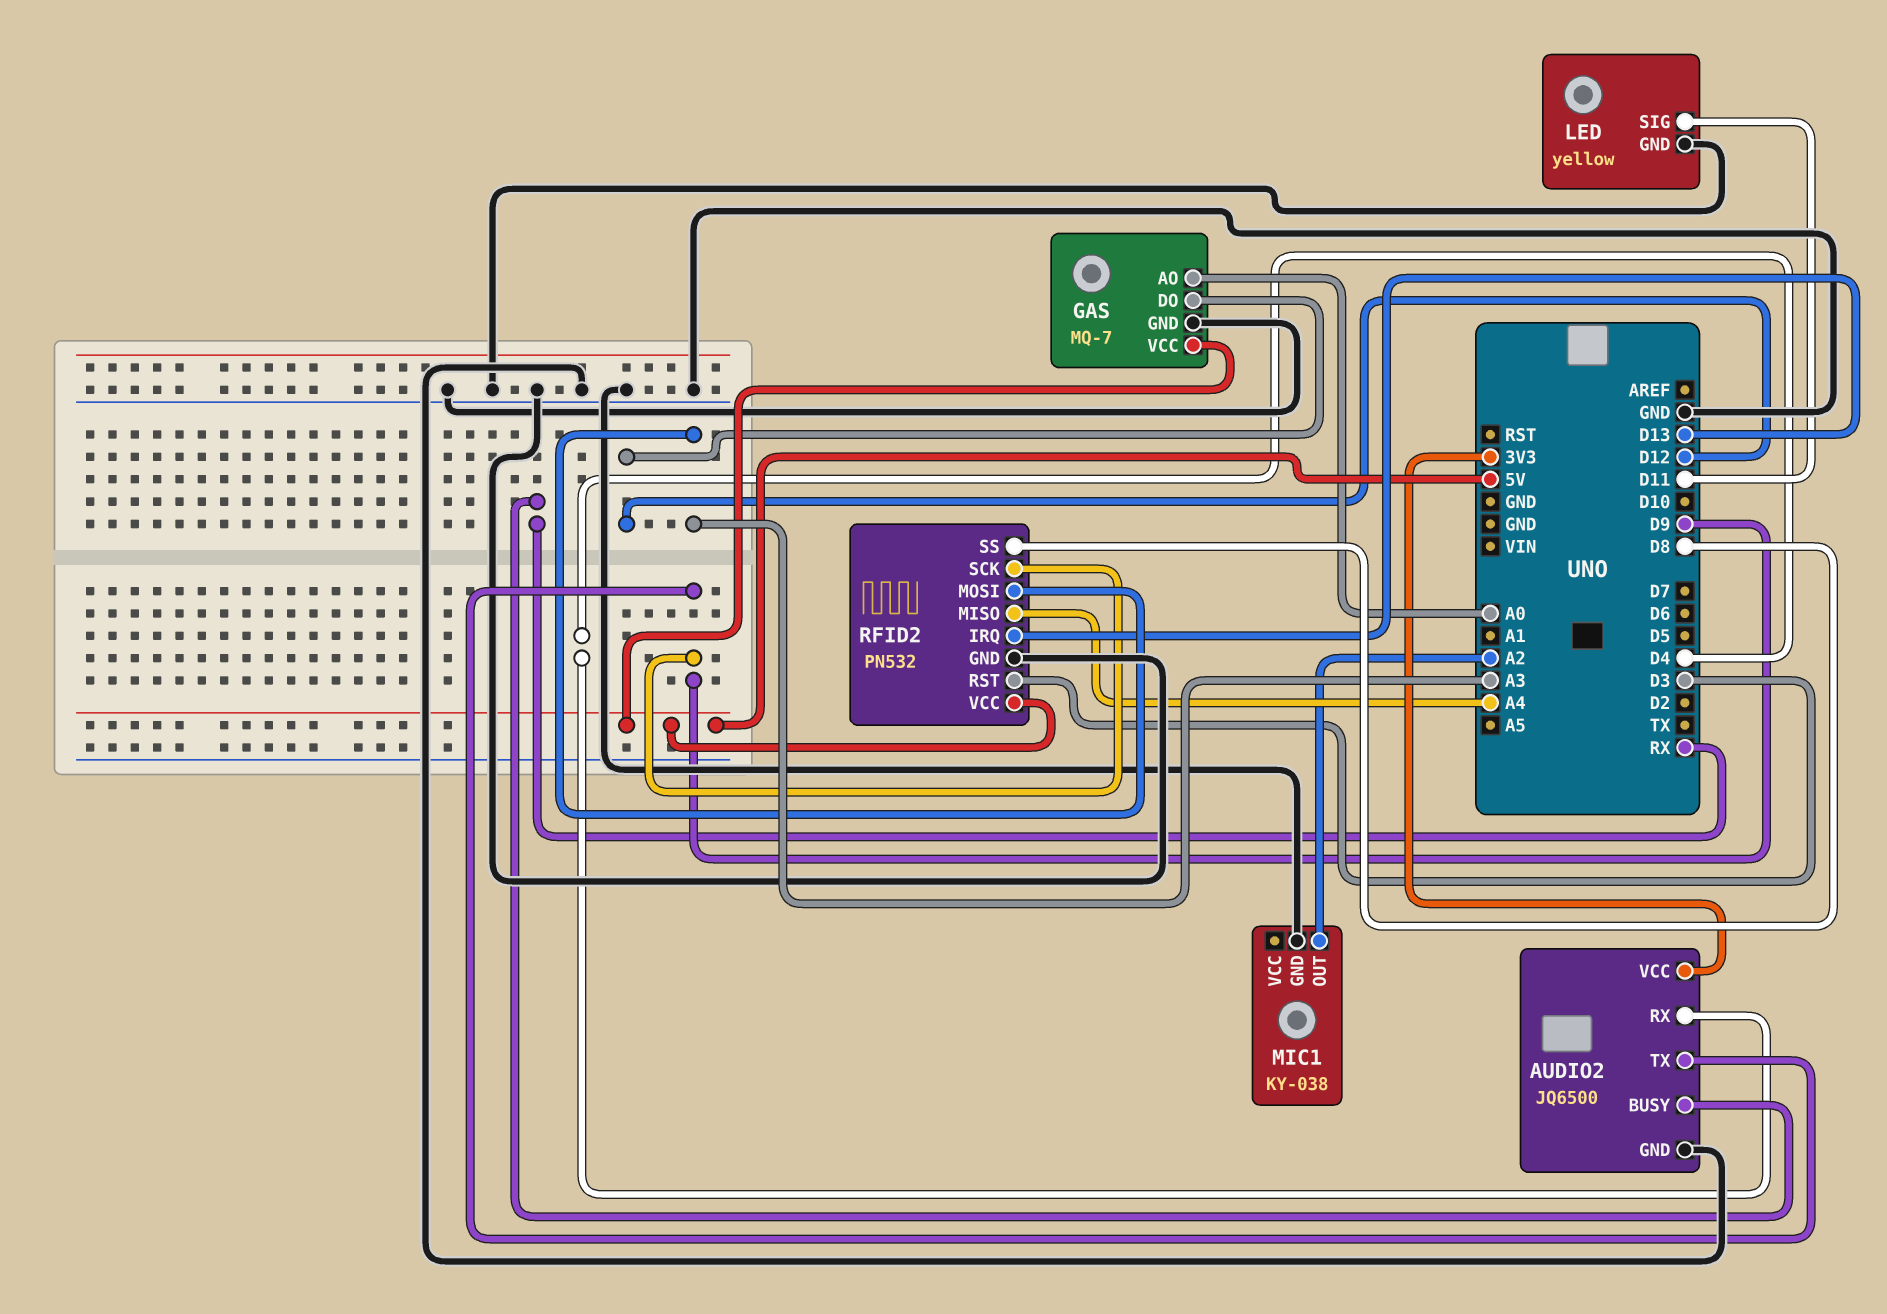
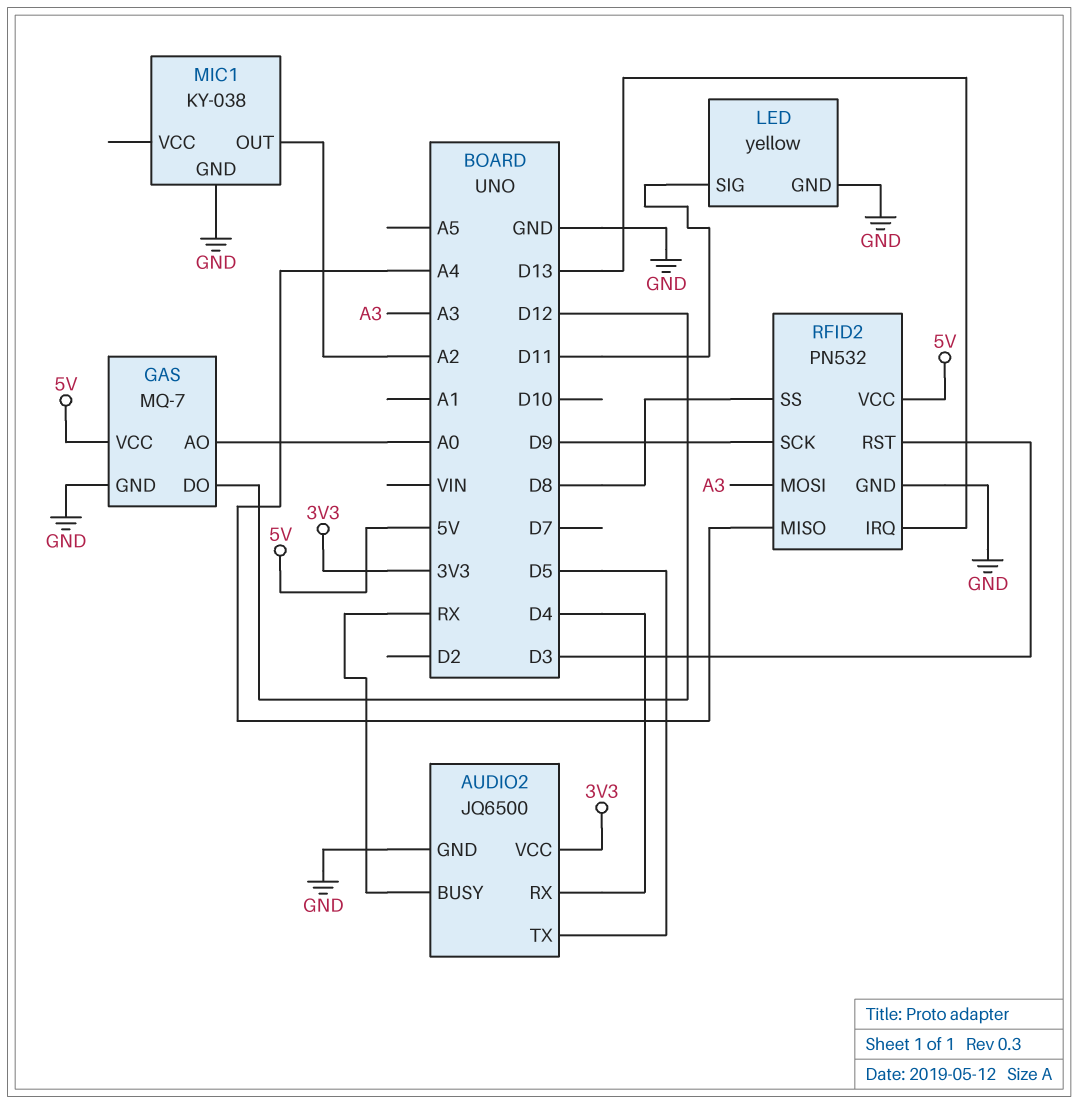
AUDIO2 pin TX: D9 -> D5

